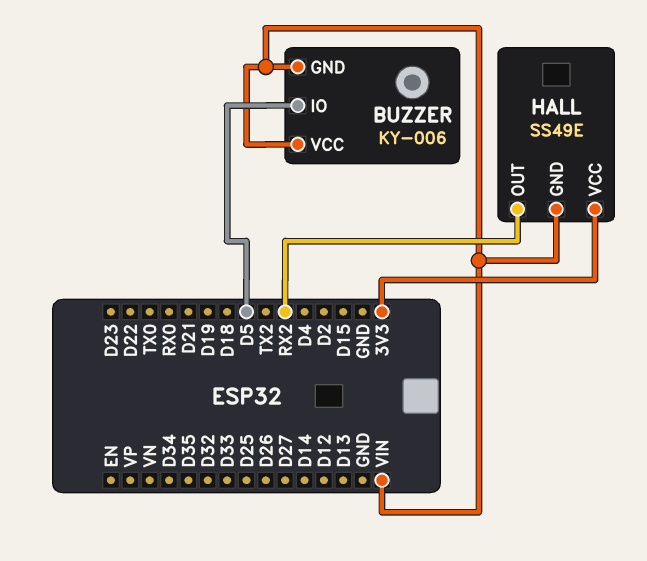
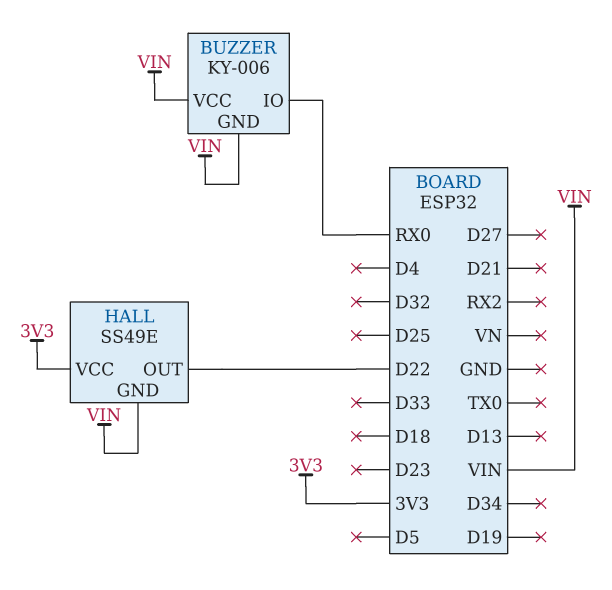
BUZZER pin IO: D5 -> RX0
HALL pin OUT: RX2 -> D22

